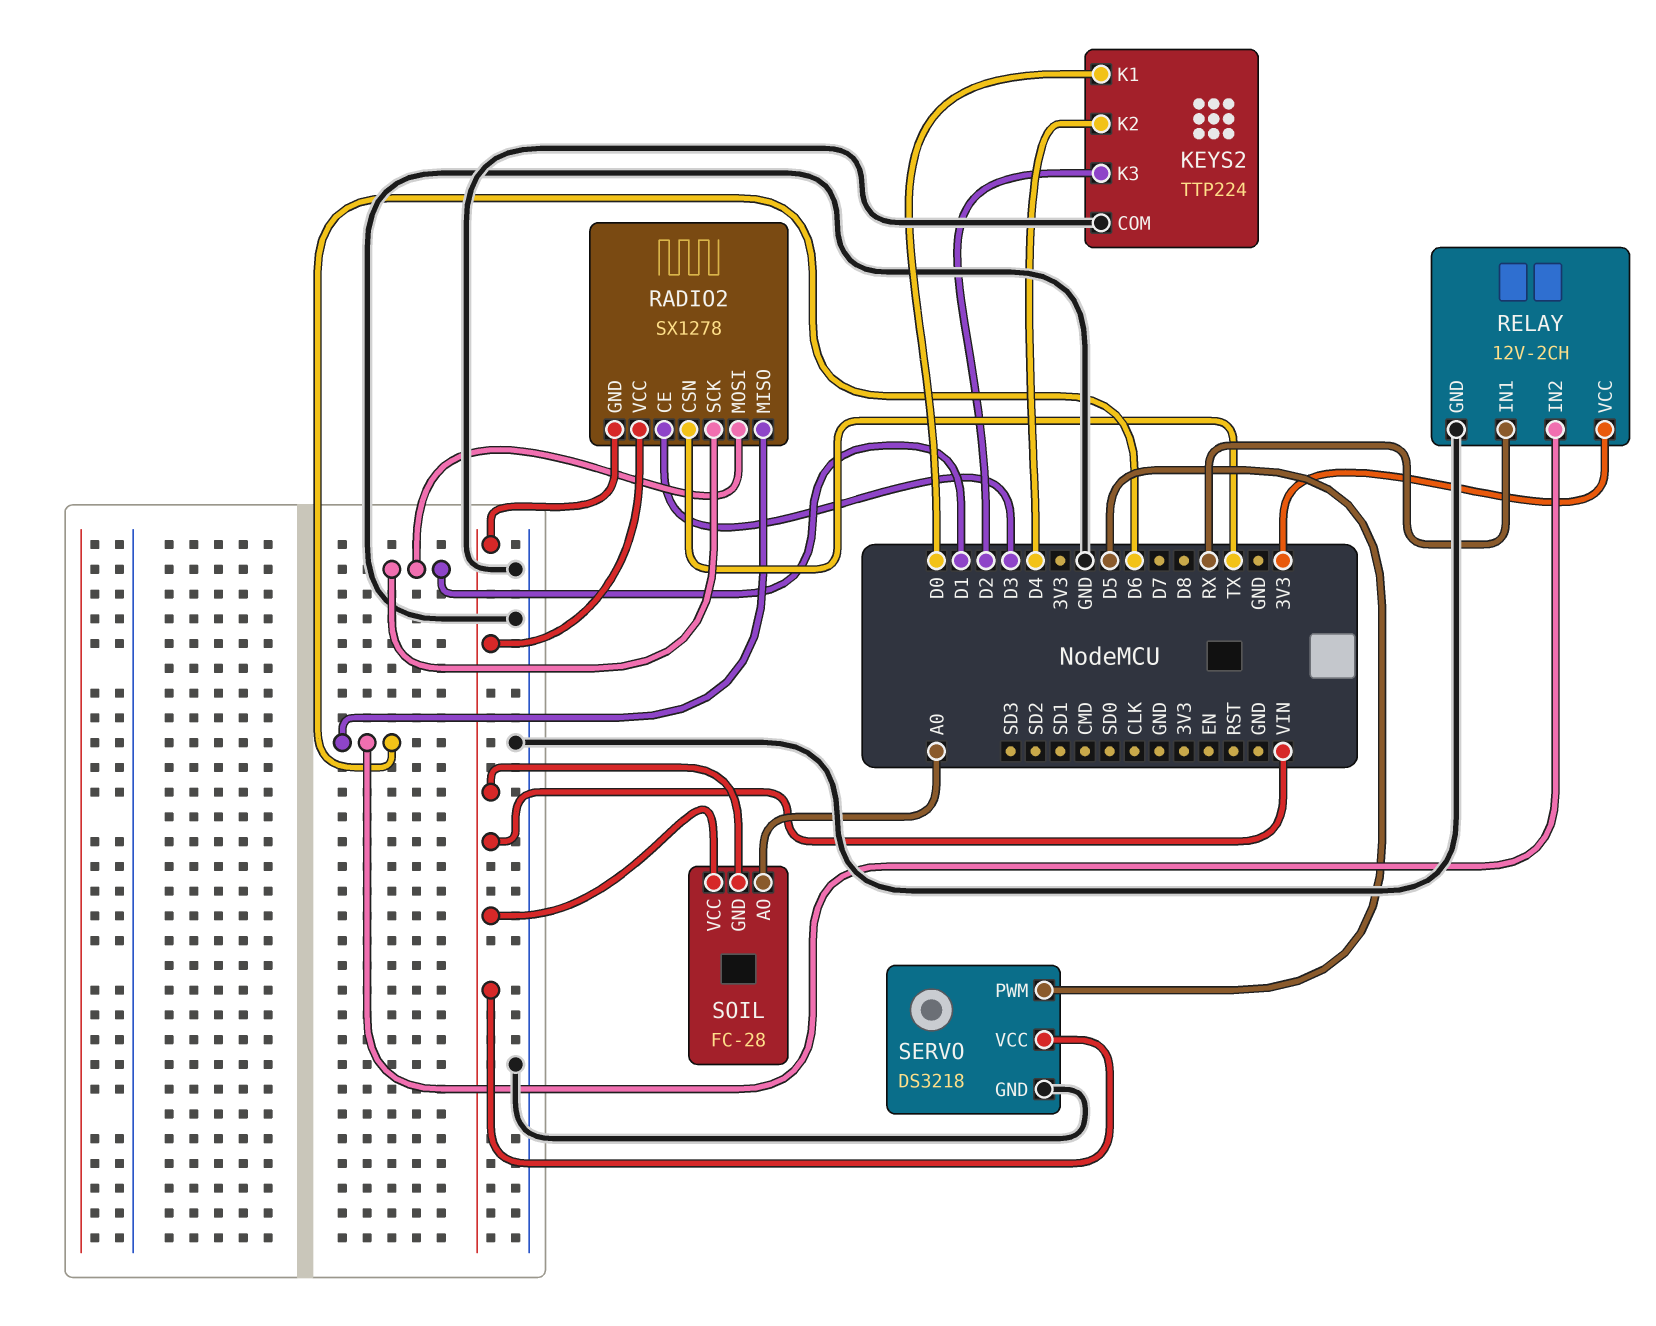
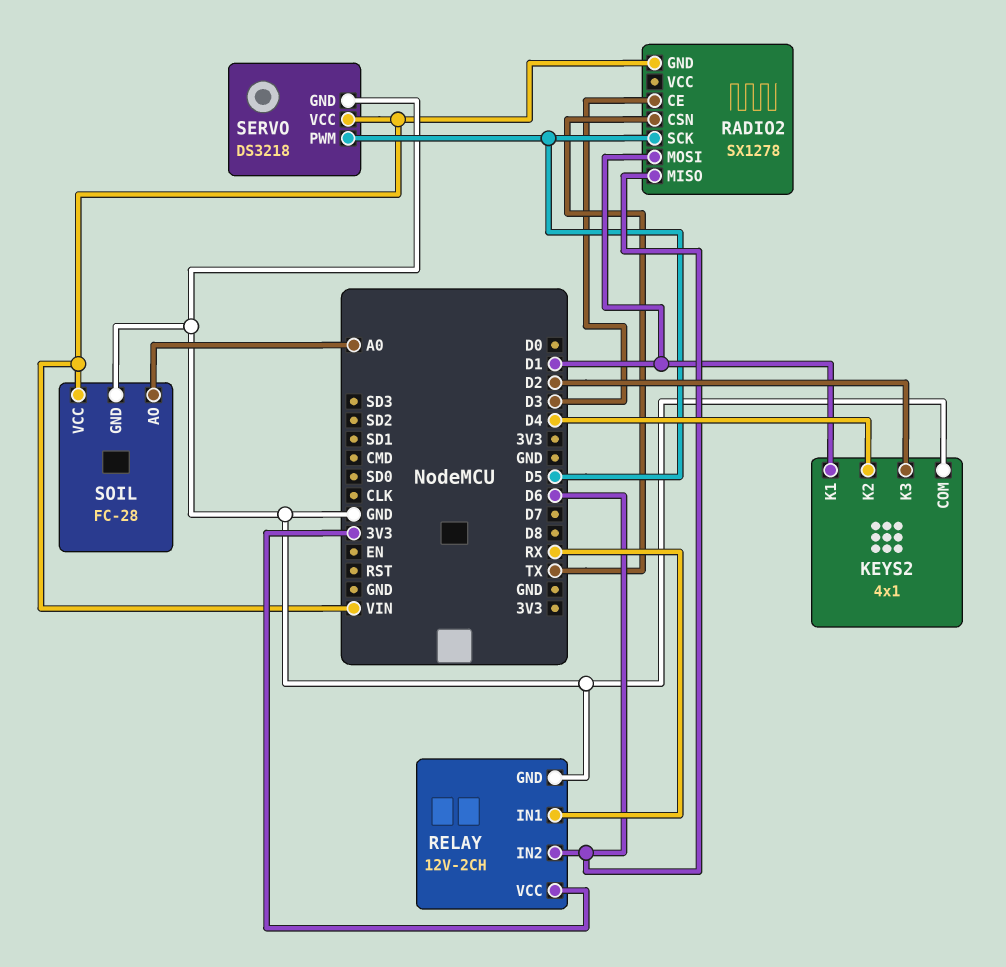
KEYS2: TTP224 -> 4x1
KEYS2 pin K1: D0 -> D1
RADIO2 pin SCK: D1 -> D5
RADIO2 pin VCC: VIN -> none
SOIL pin GND: VIN -> GND

